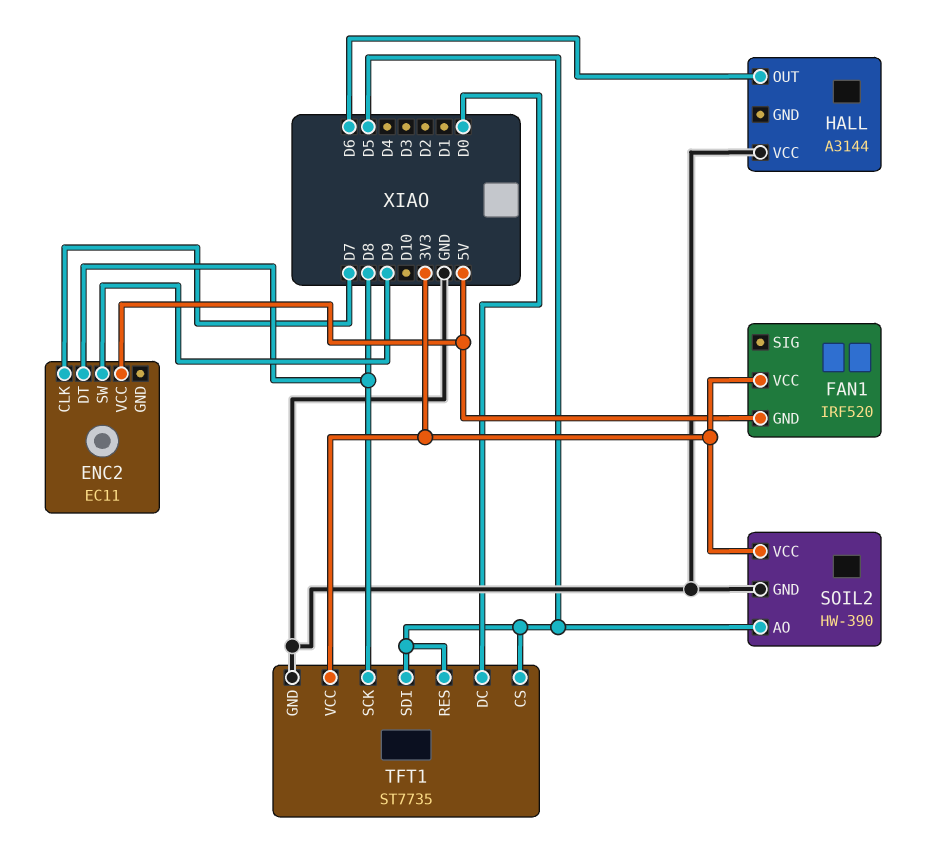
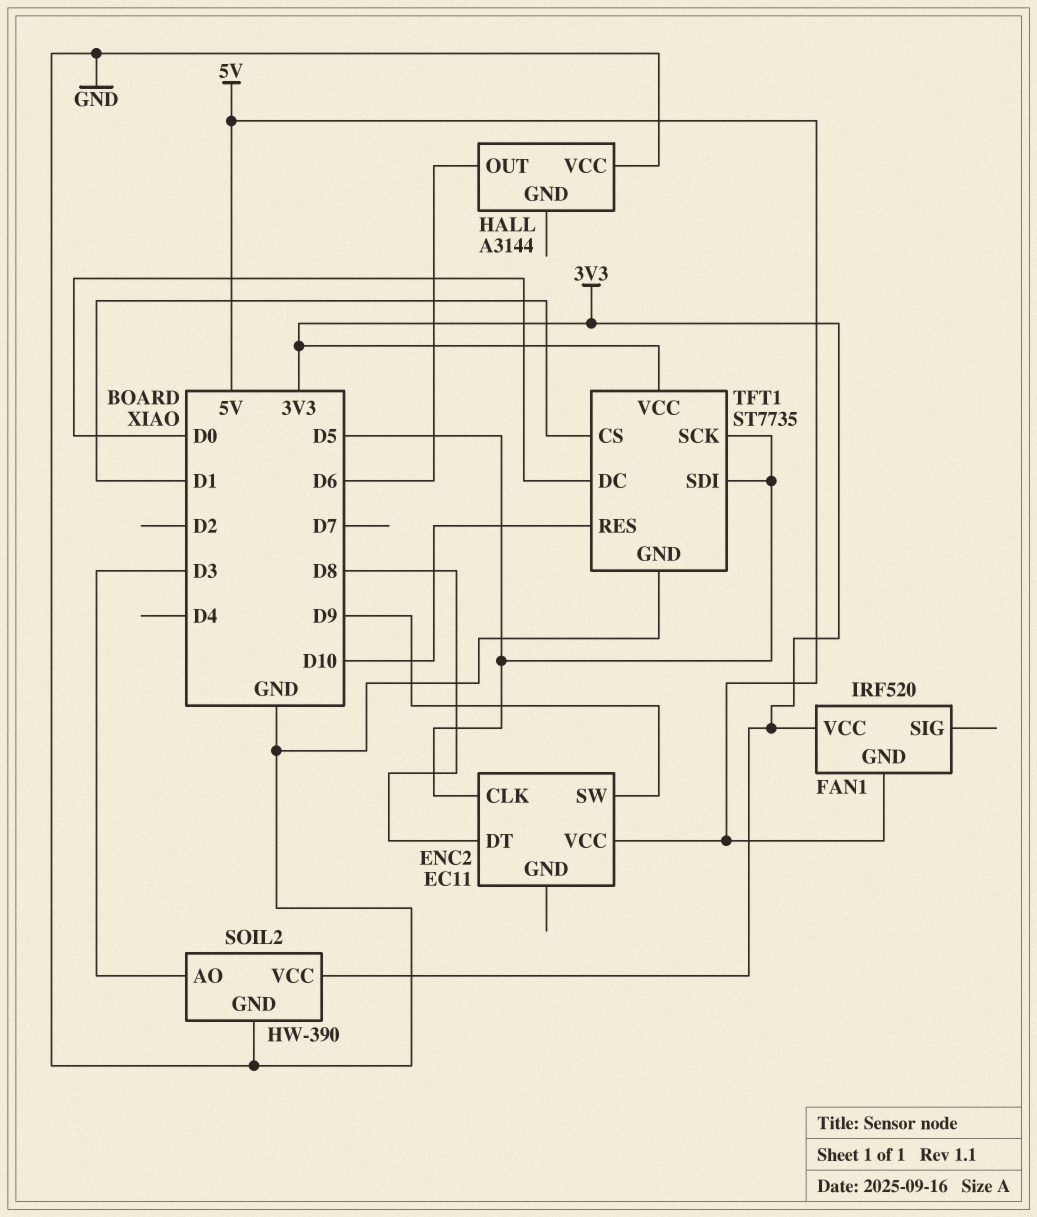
ENC2 pin CLK: D7 -> D5
SOIL2 pin AO: D5 -> D3
TFT1 pin CS: D5 -> D1
TFT1 pin RES: D5 -> D10
TFT1 pin SCK: D8 -> D5

